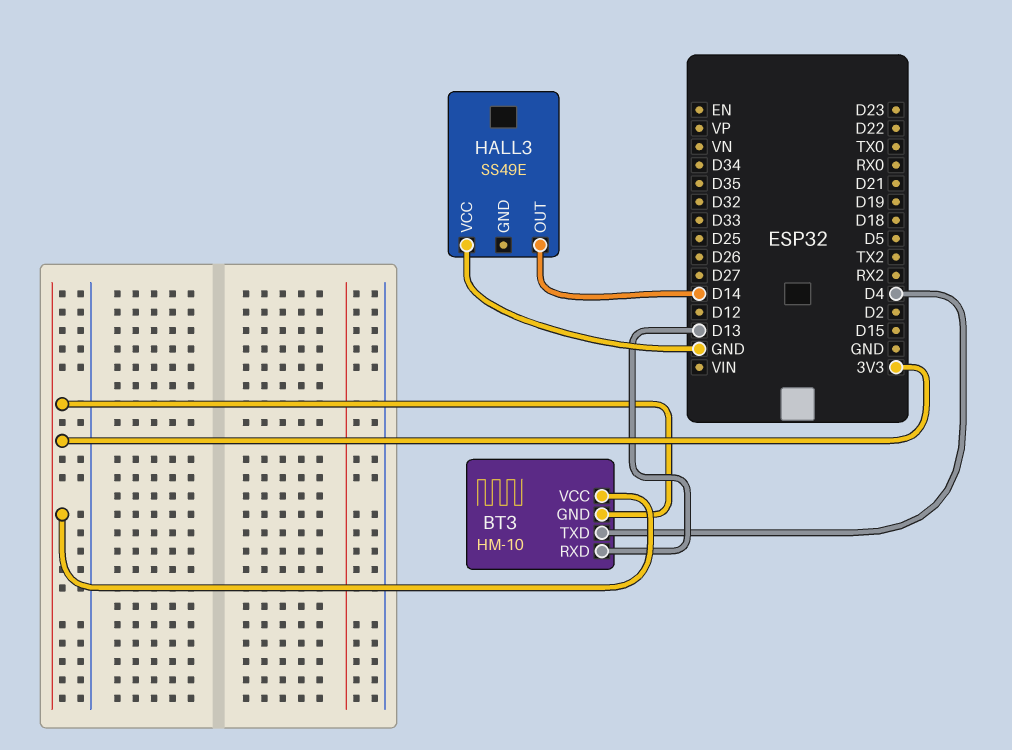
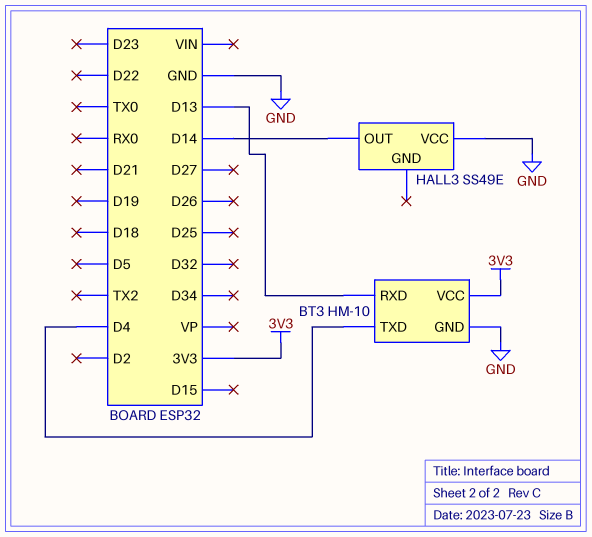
BT3 pin GND: 3V3 -> GND

